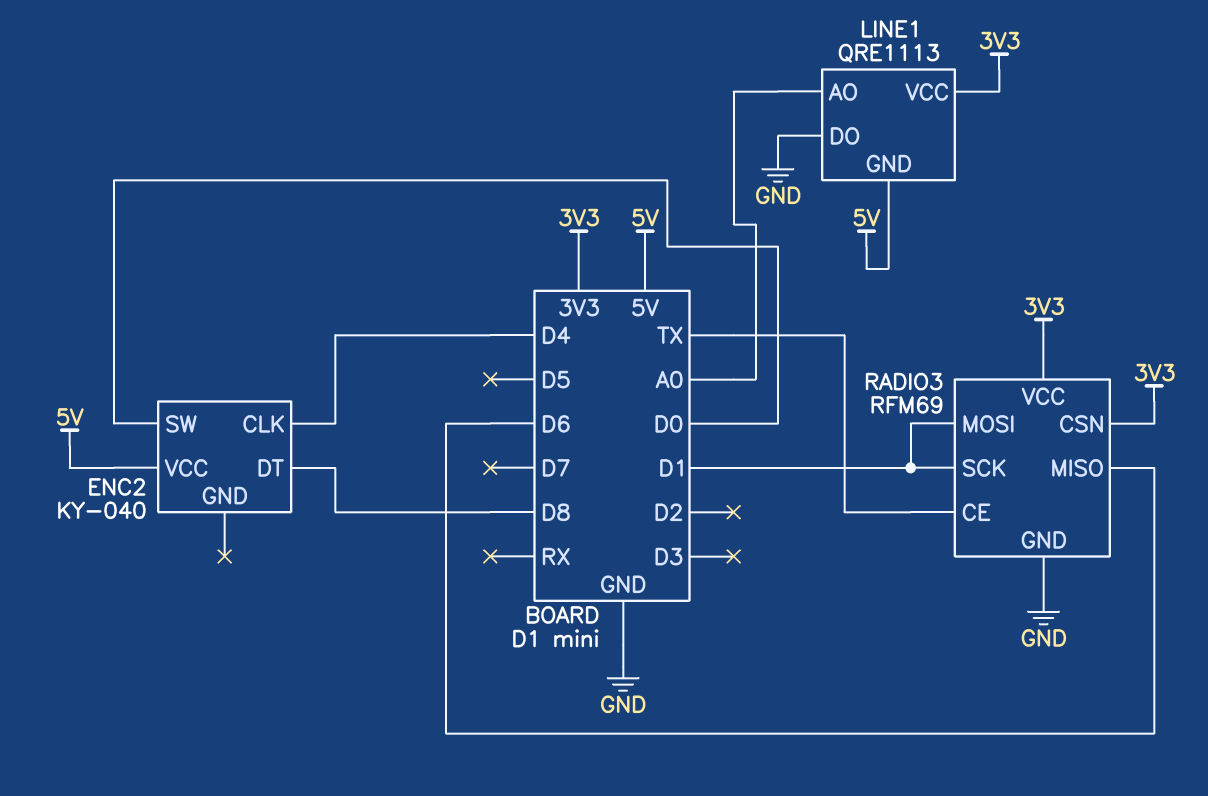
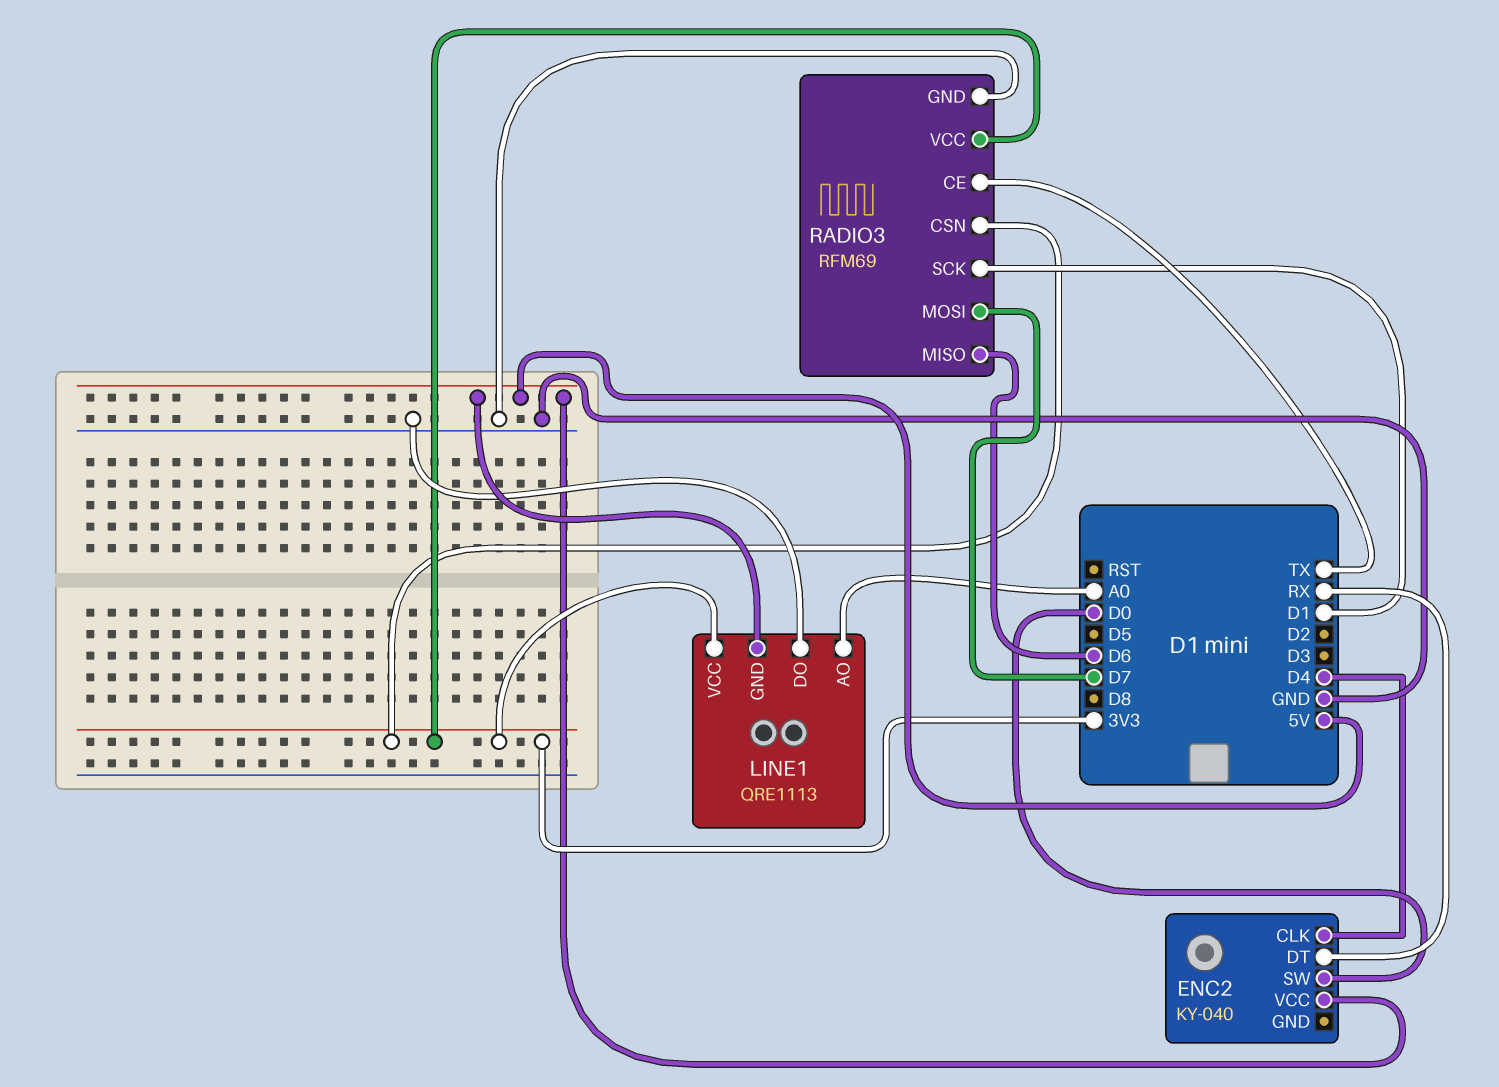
ENC2 pin DT: D8 -> RX
RADIO3 pin MOSI: D1 -> D7

